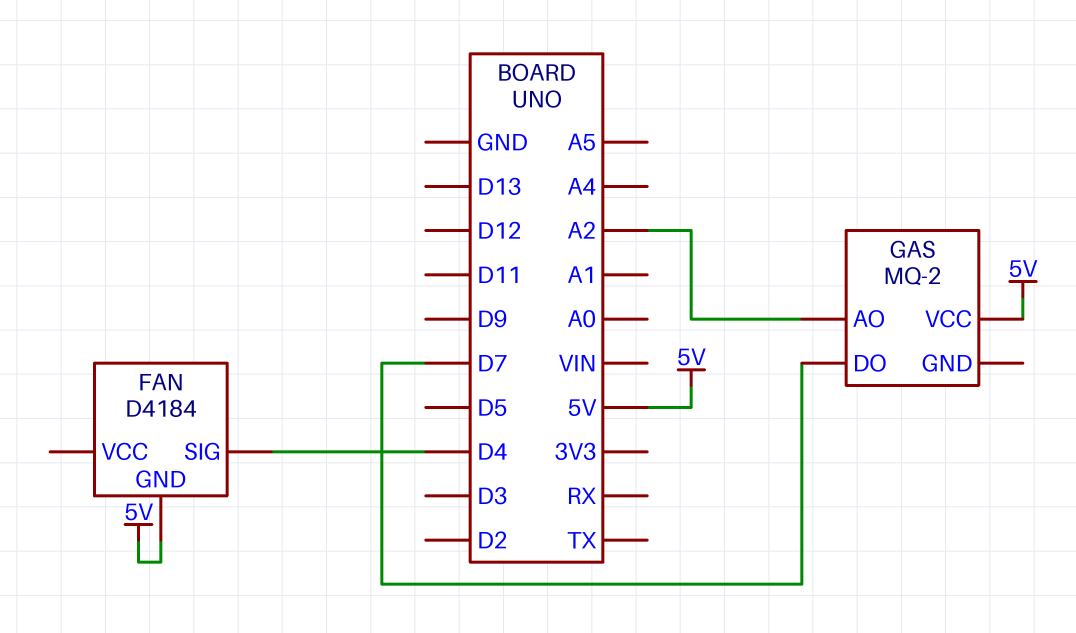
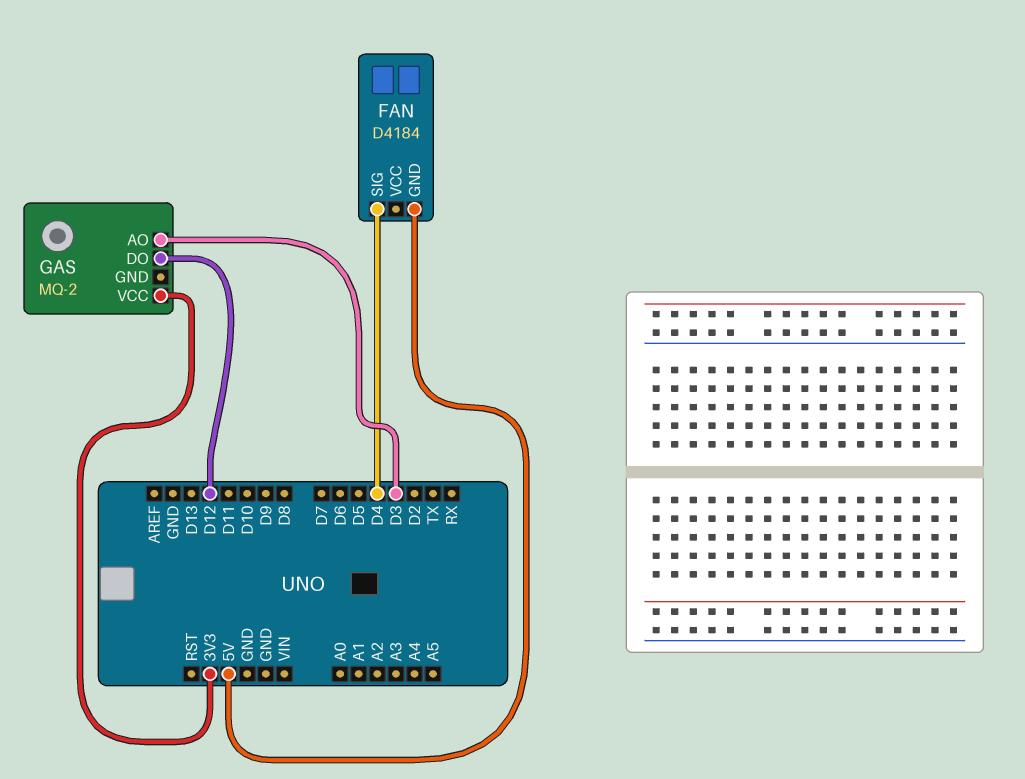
GAS pin AO: A2 -> D3
GAS pin DO: D7 -> D12
GAS pin VCC: 5V -> 3V3

